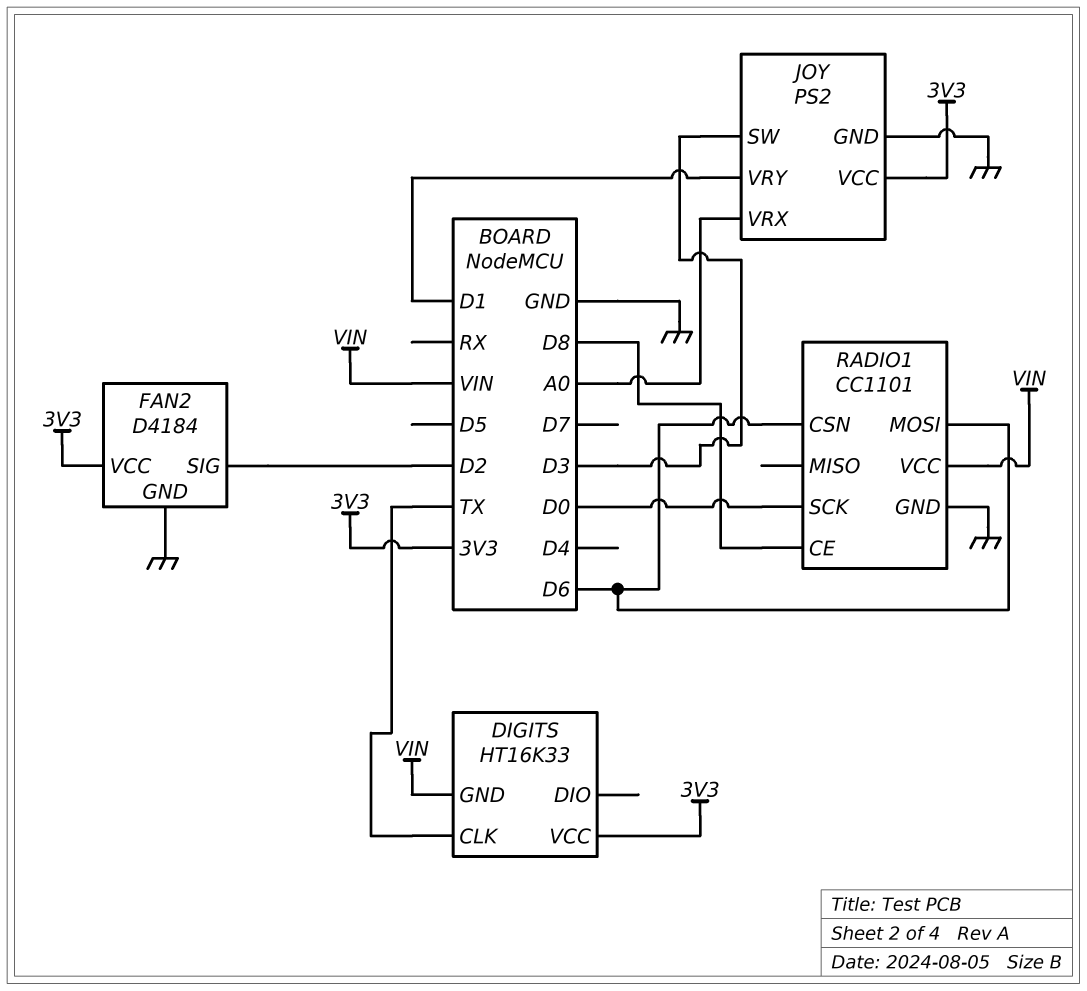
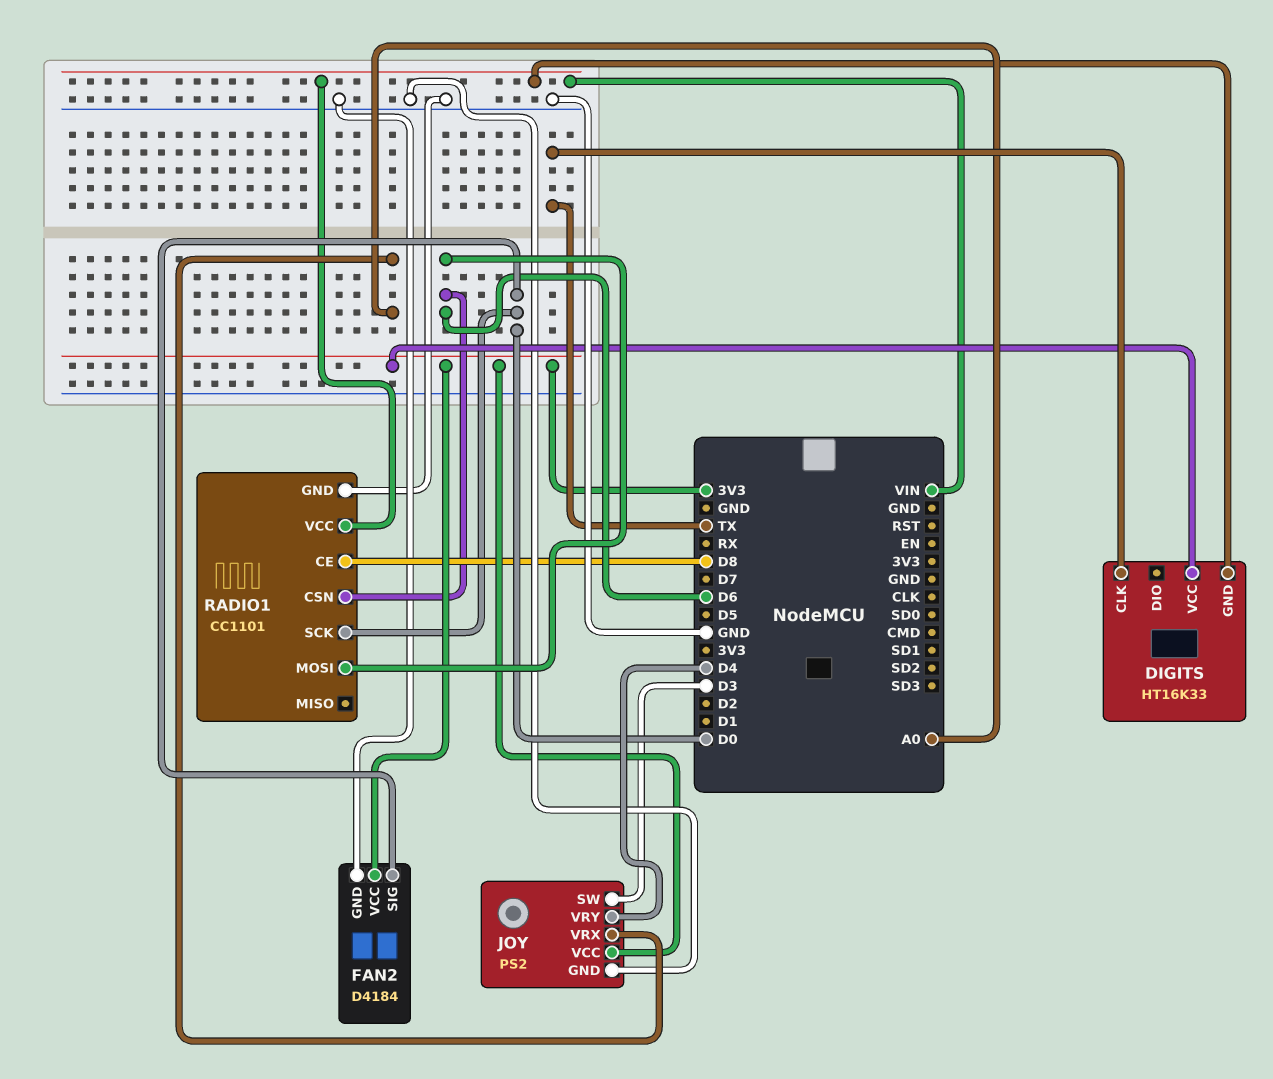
FAN2 pin SIG: D2 -> D0
JOY pin VRY: D1 -> D4

